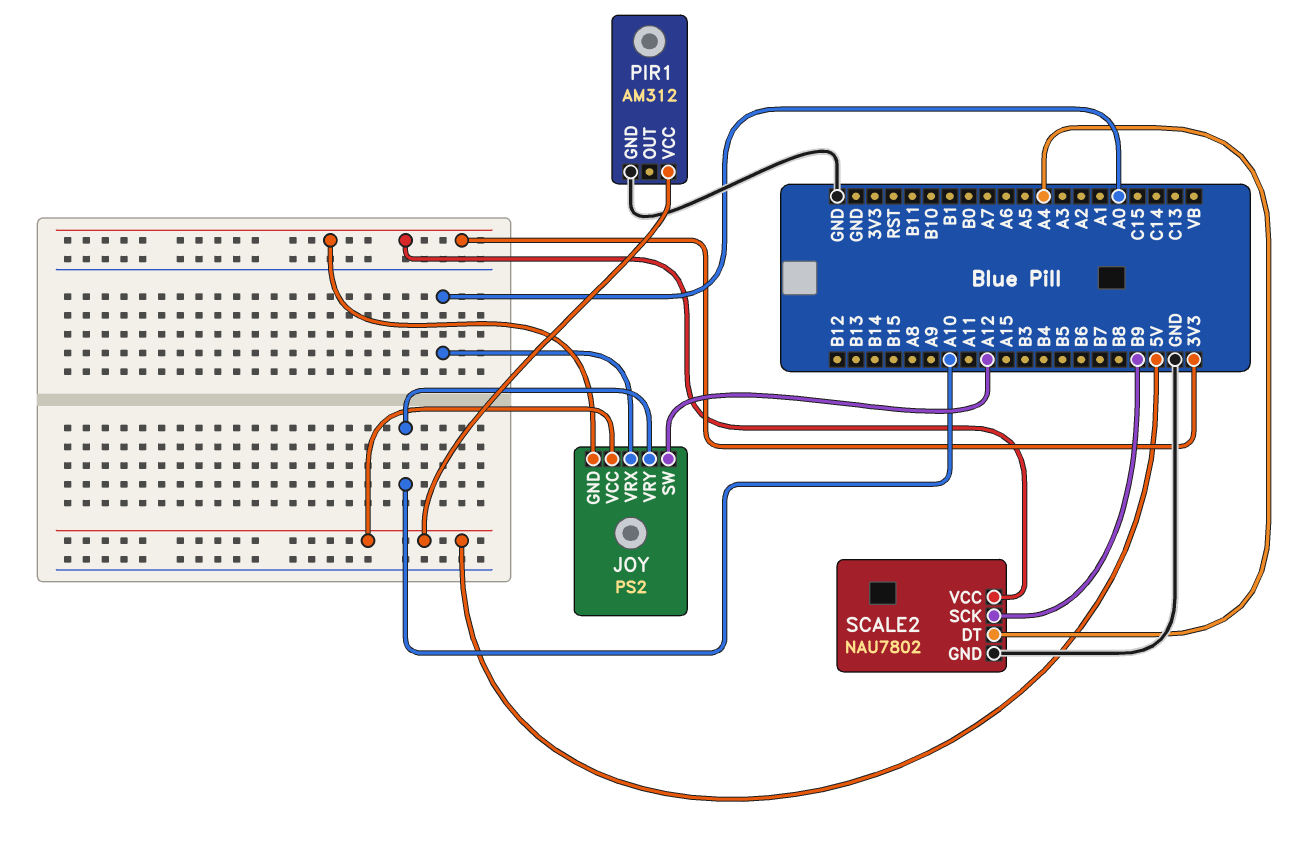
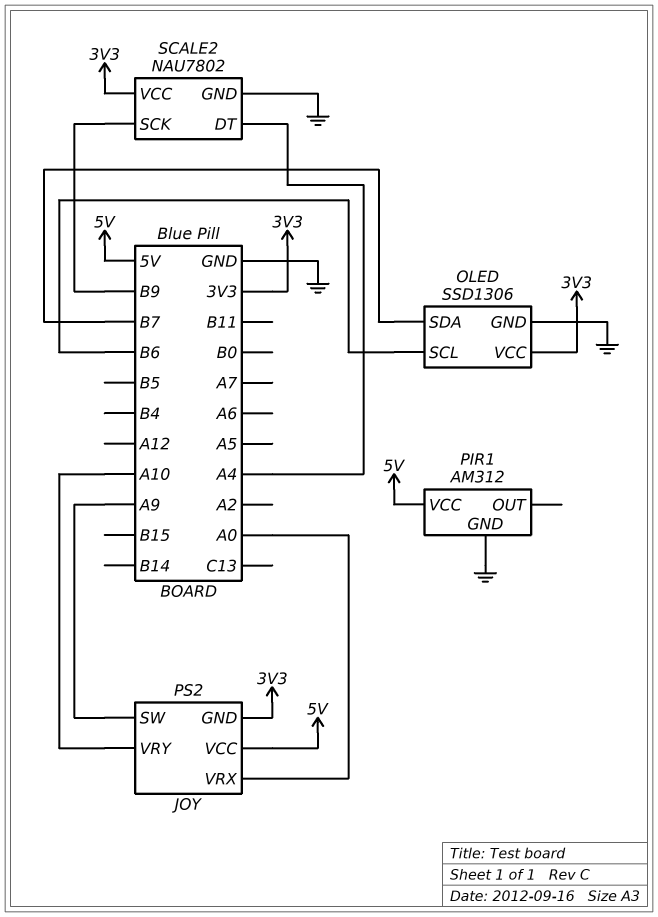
JOY pin SW: A12 -> A9
OLED: none -> SSD1306
OLED pin GND: none -> GND
OLED pin SCL: none -> B6
OLED pin SDA: none -> B7
OLED pin VCC: none -> 3V3

